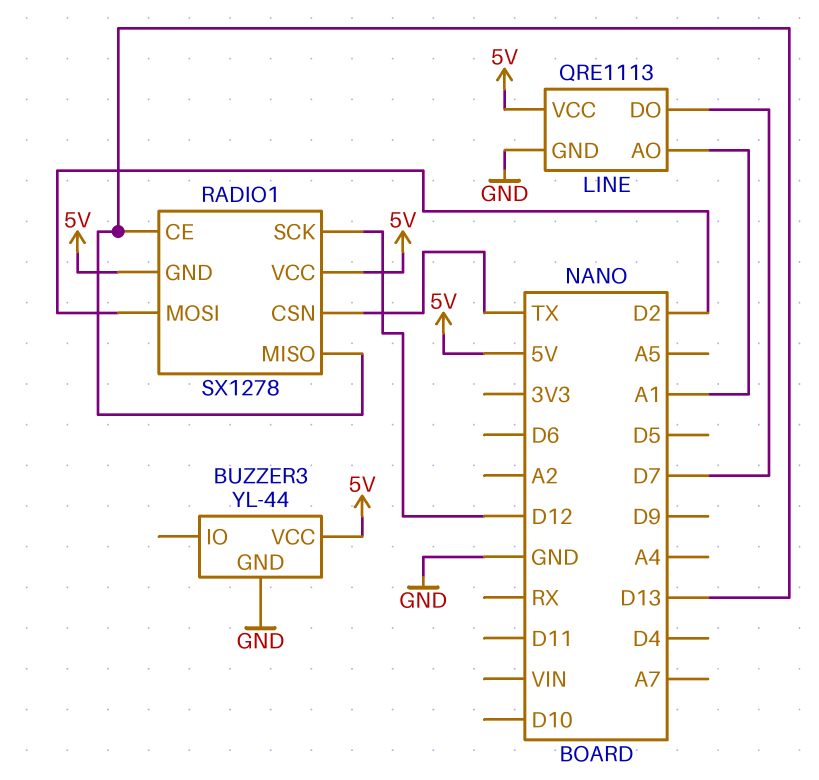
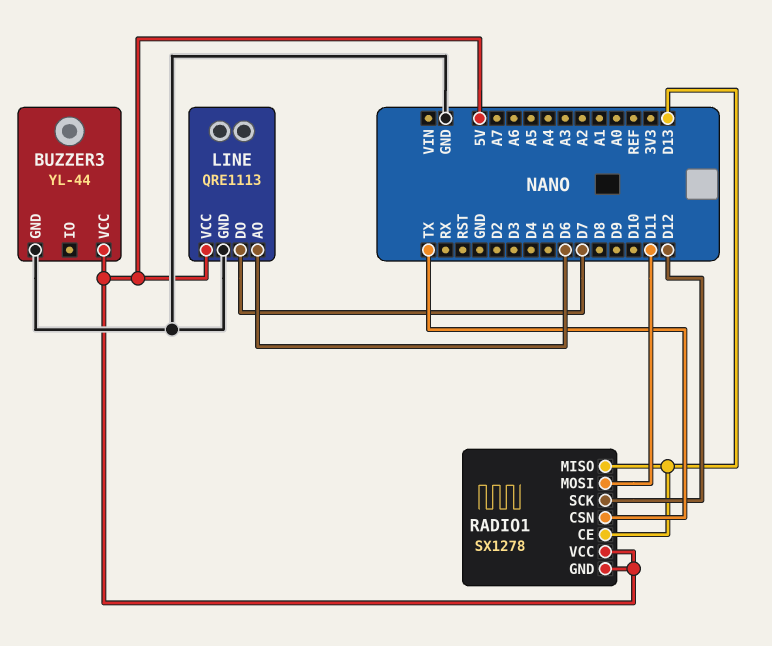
LINE pin AO: A1 -> D6
RADIO1 pin MOSI: D2 -> D11

